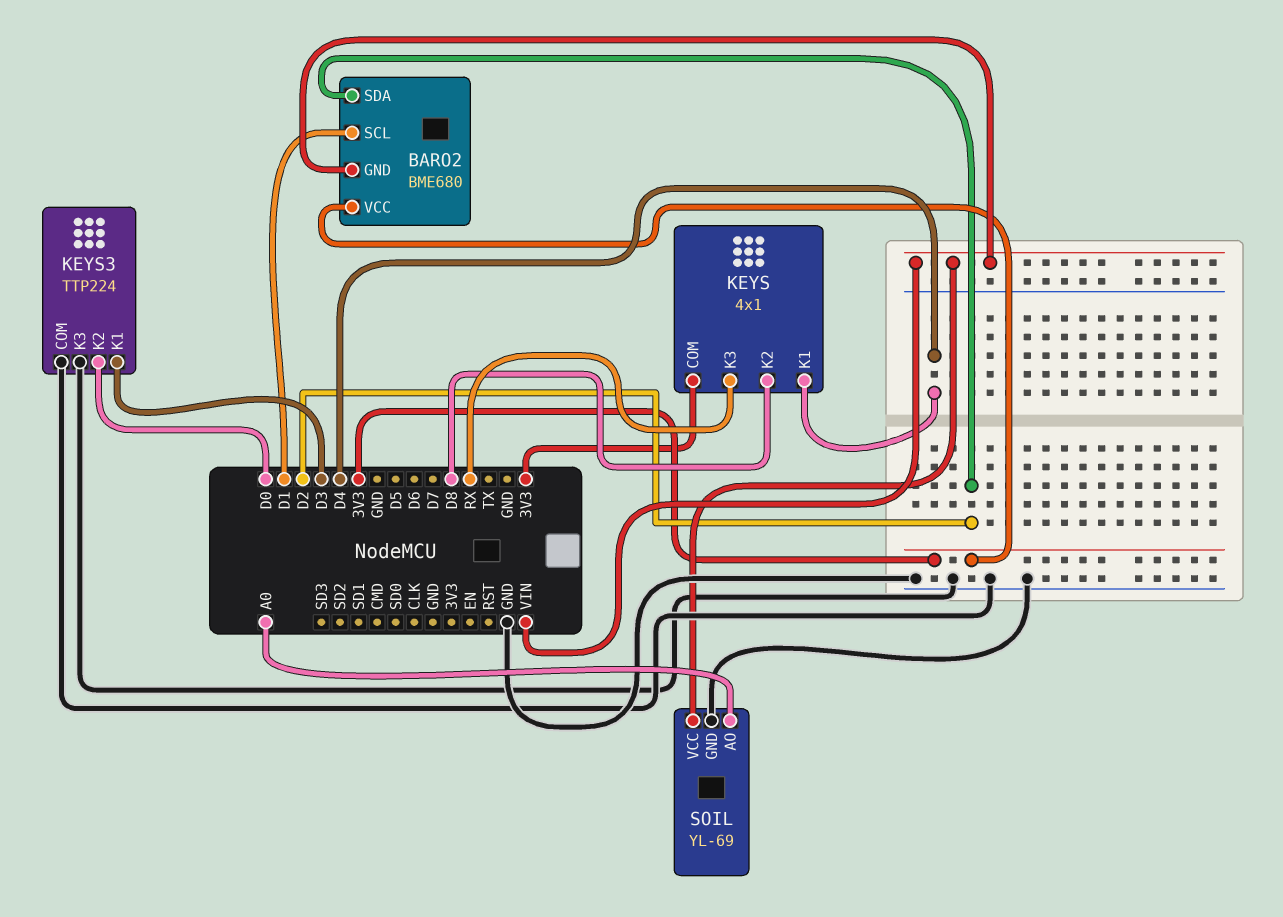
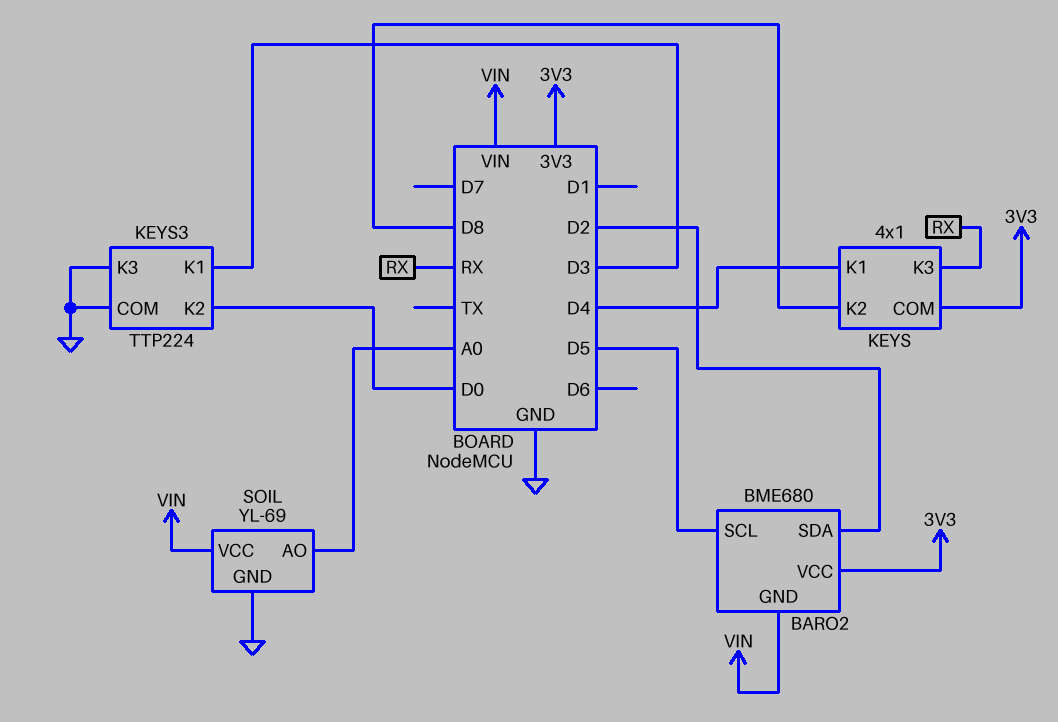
BARO2 pin SCL: D1 -> D5

